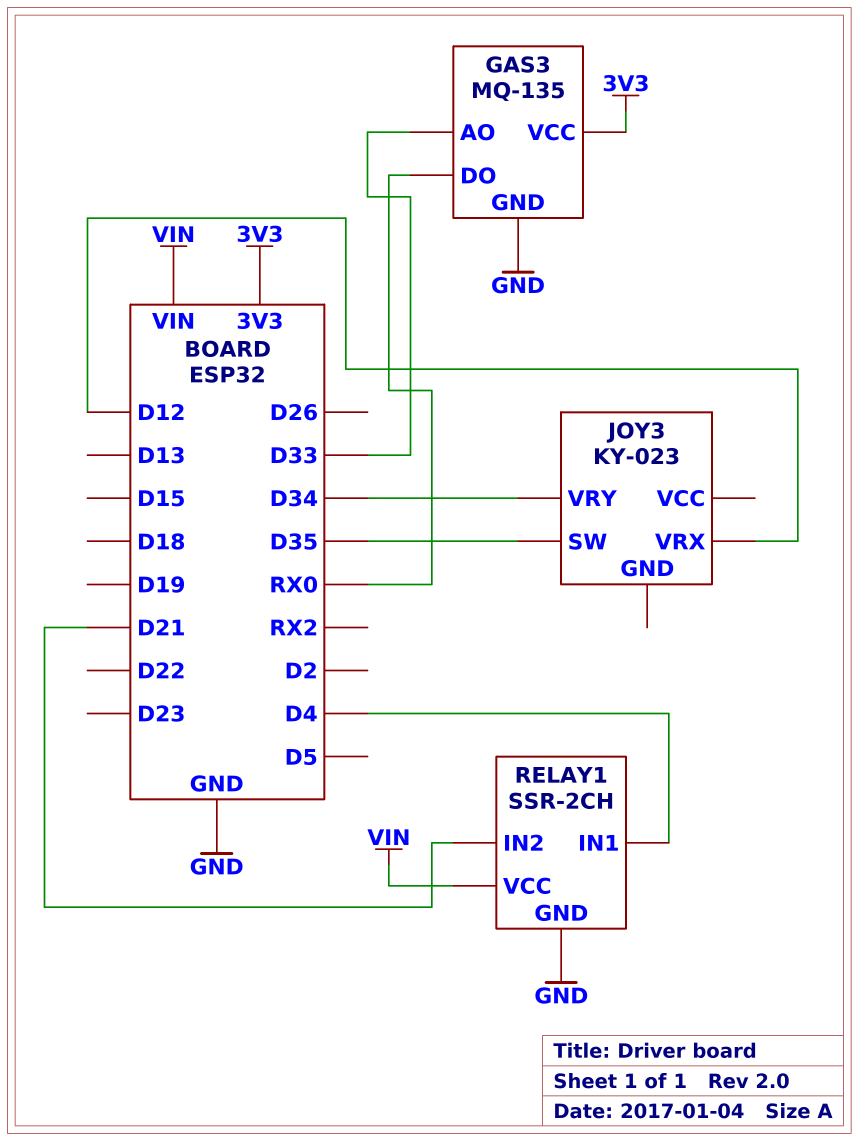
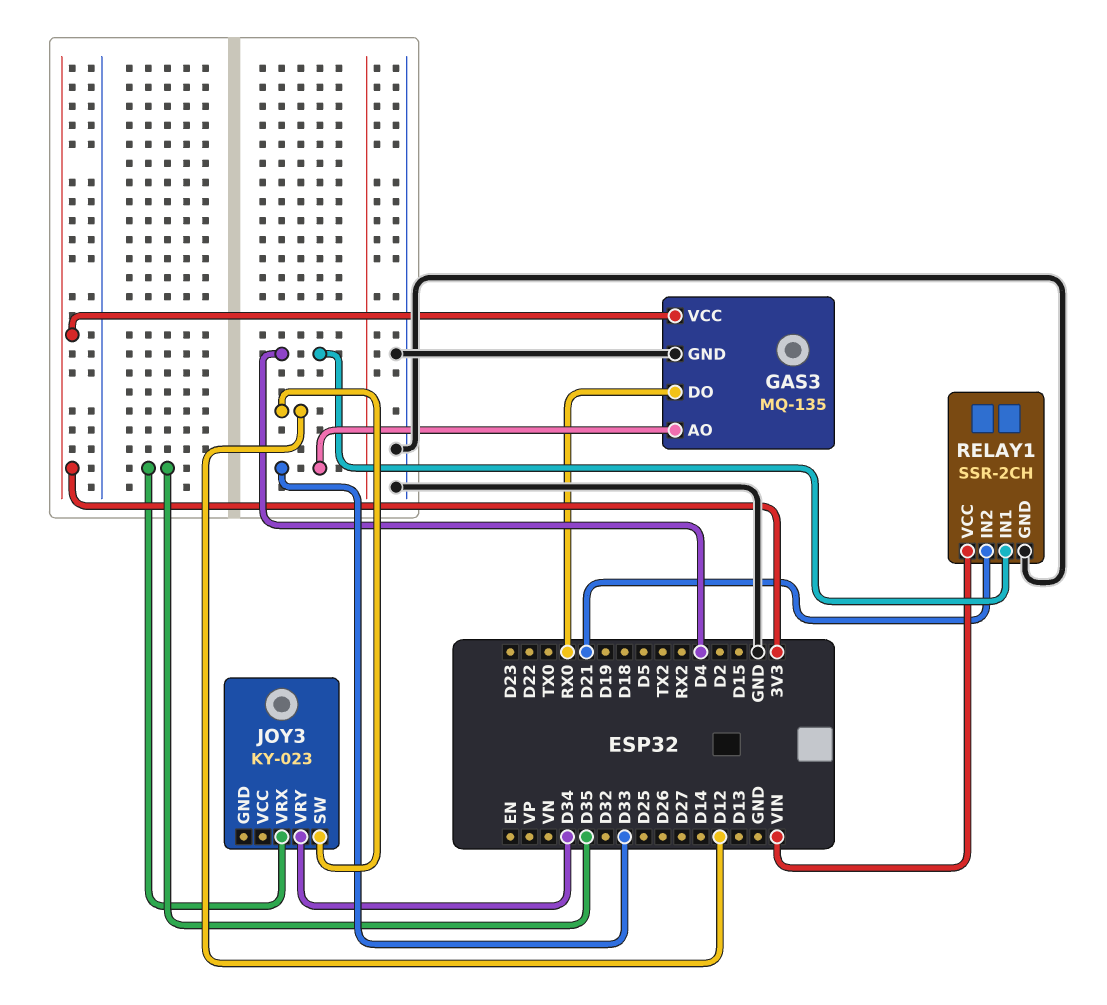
JOY3 pin SW: D35 -> D12
JOY3 pin VRX: D12 -> D35

